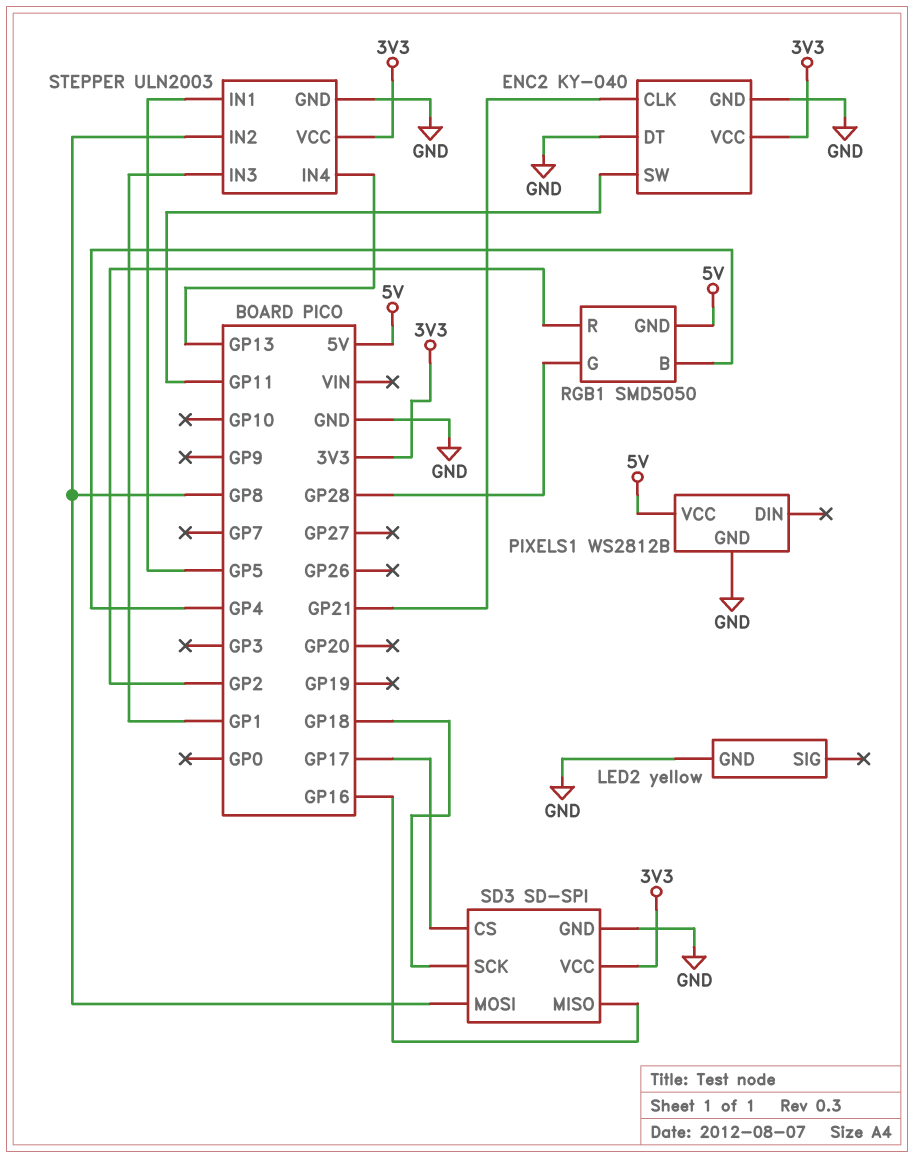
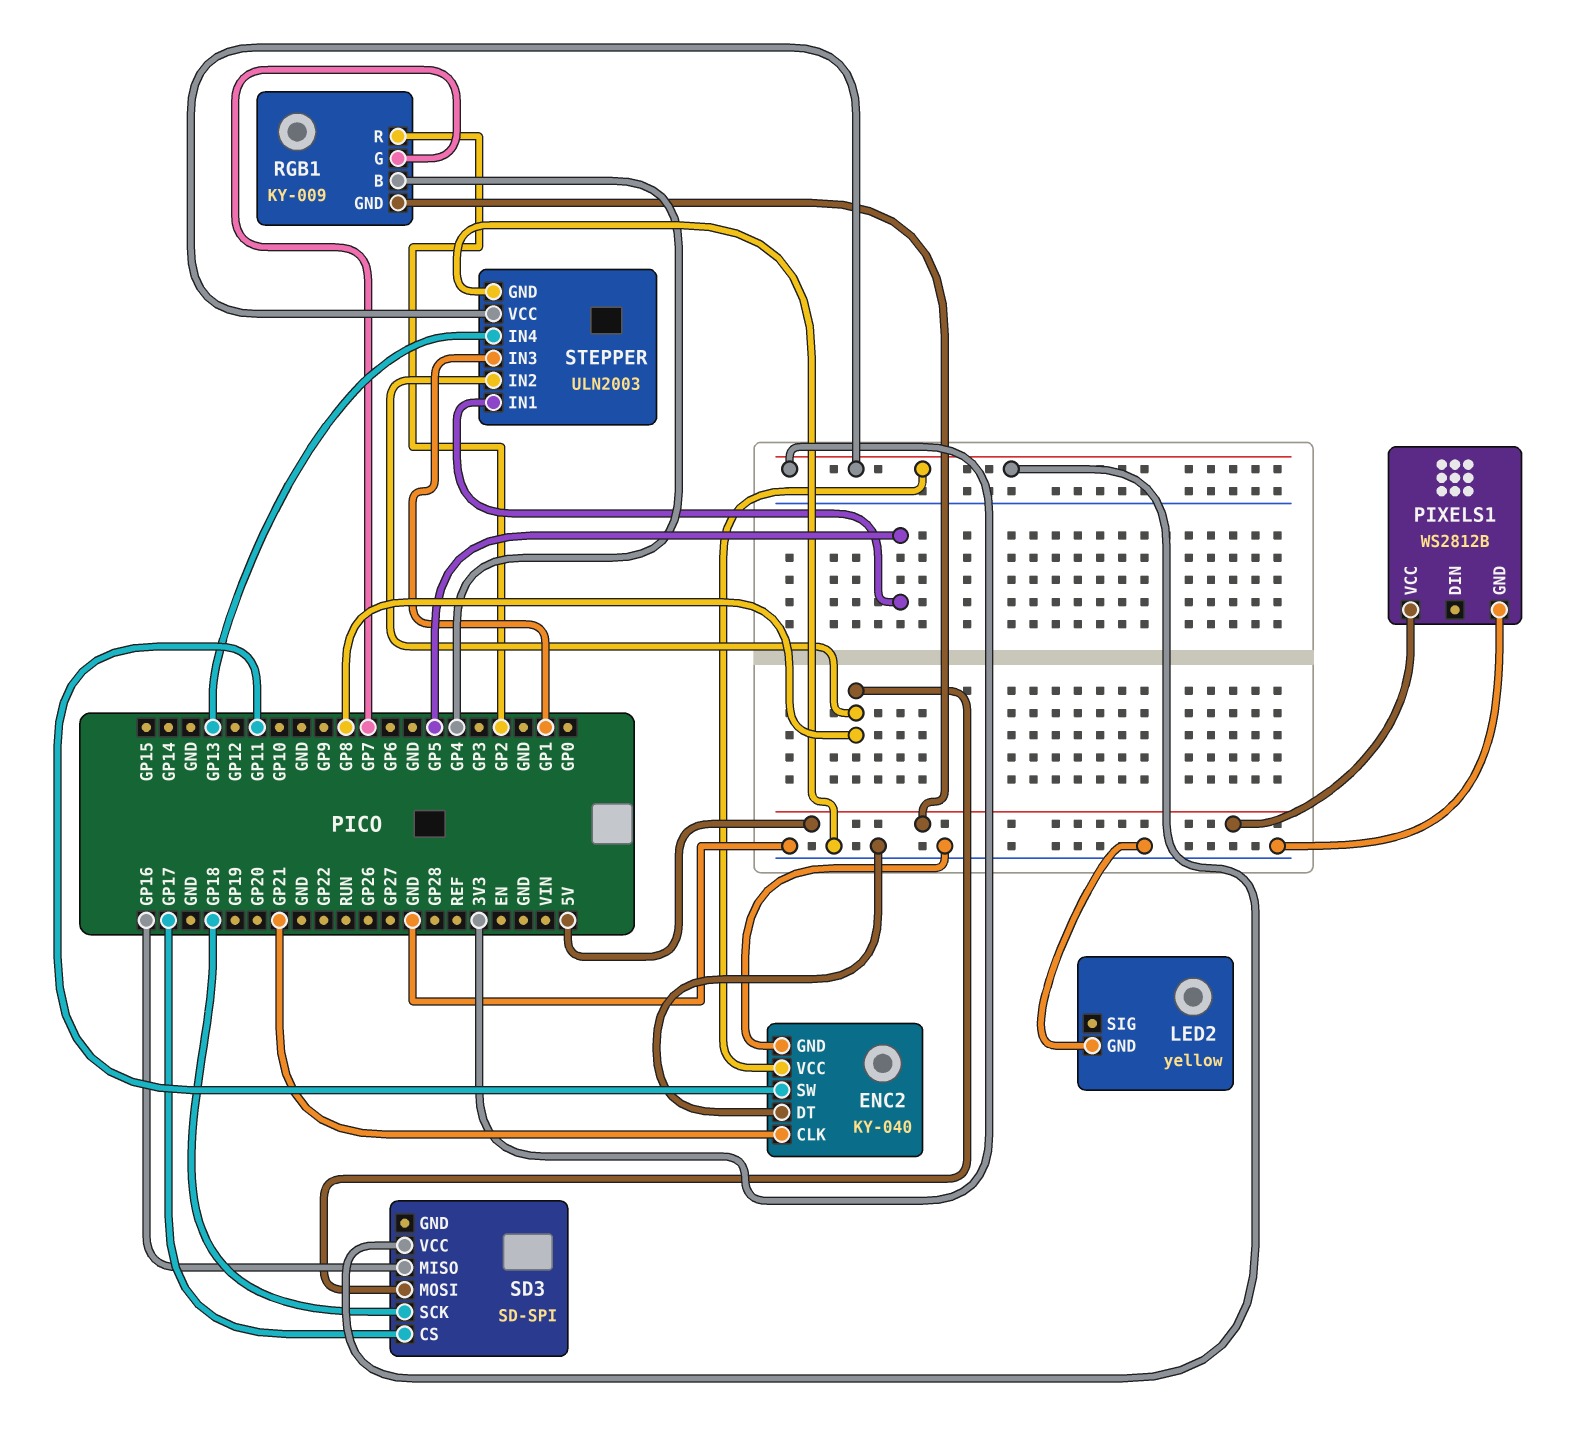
RGB1: SMD5050 -> KY-009
RGB1 pin G: GP28 -> GP7
SD3 pin GND: GND -> none

